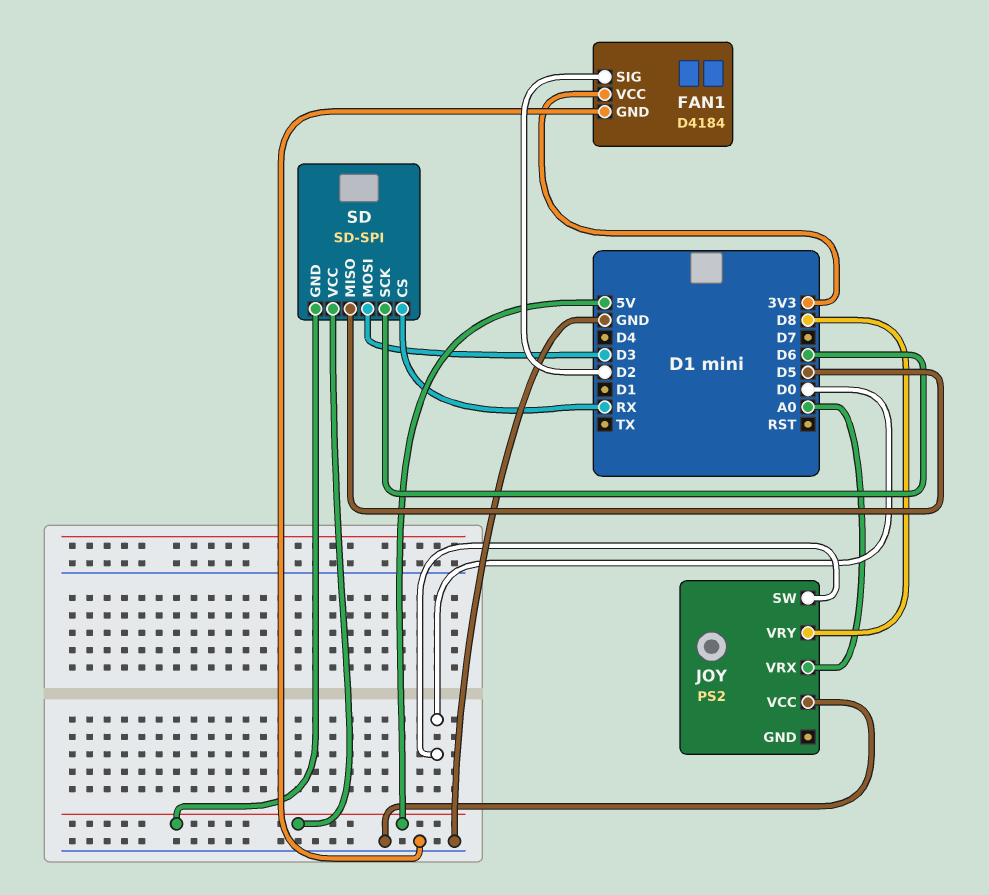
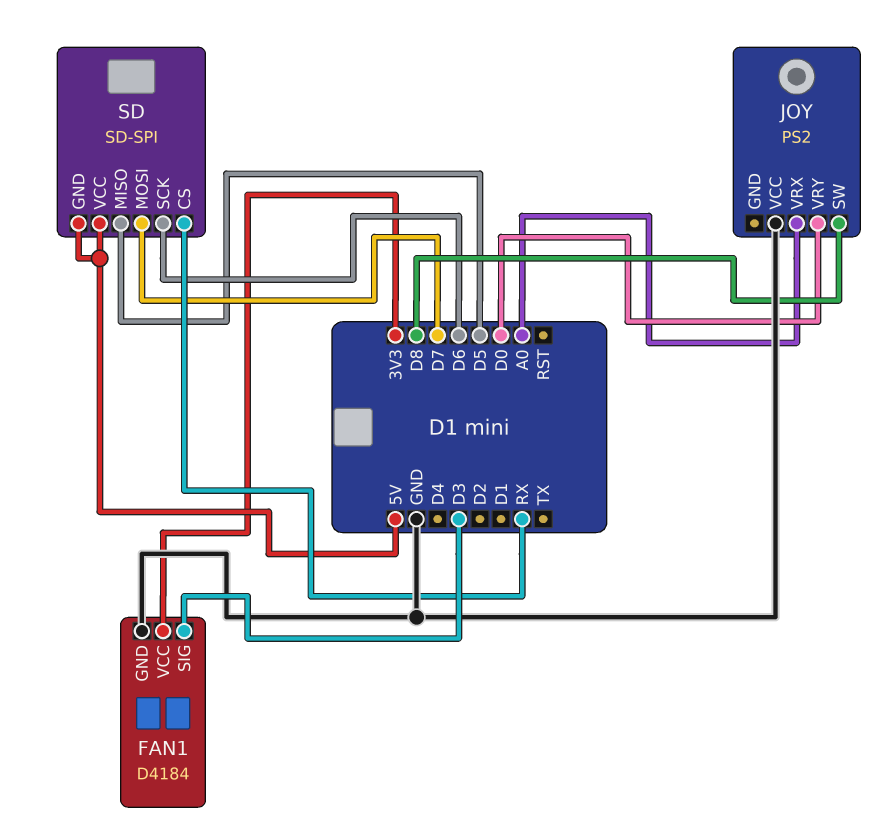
FAN1 pin SIG: D2 -> D3
JOY pin SW: D0 -> D8
JOY pin VRY: D8 -> D0
SD pin MOSI: D3 -> D7

